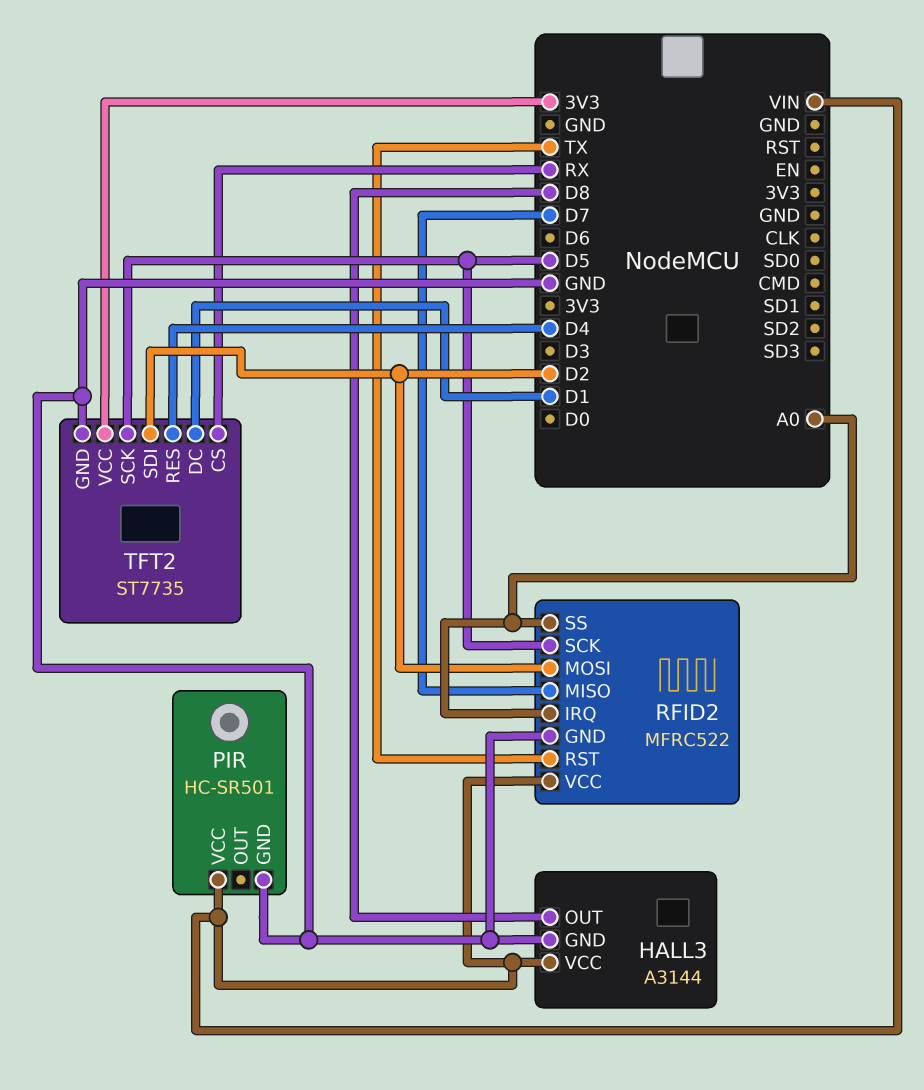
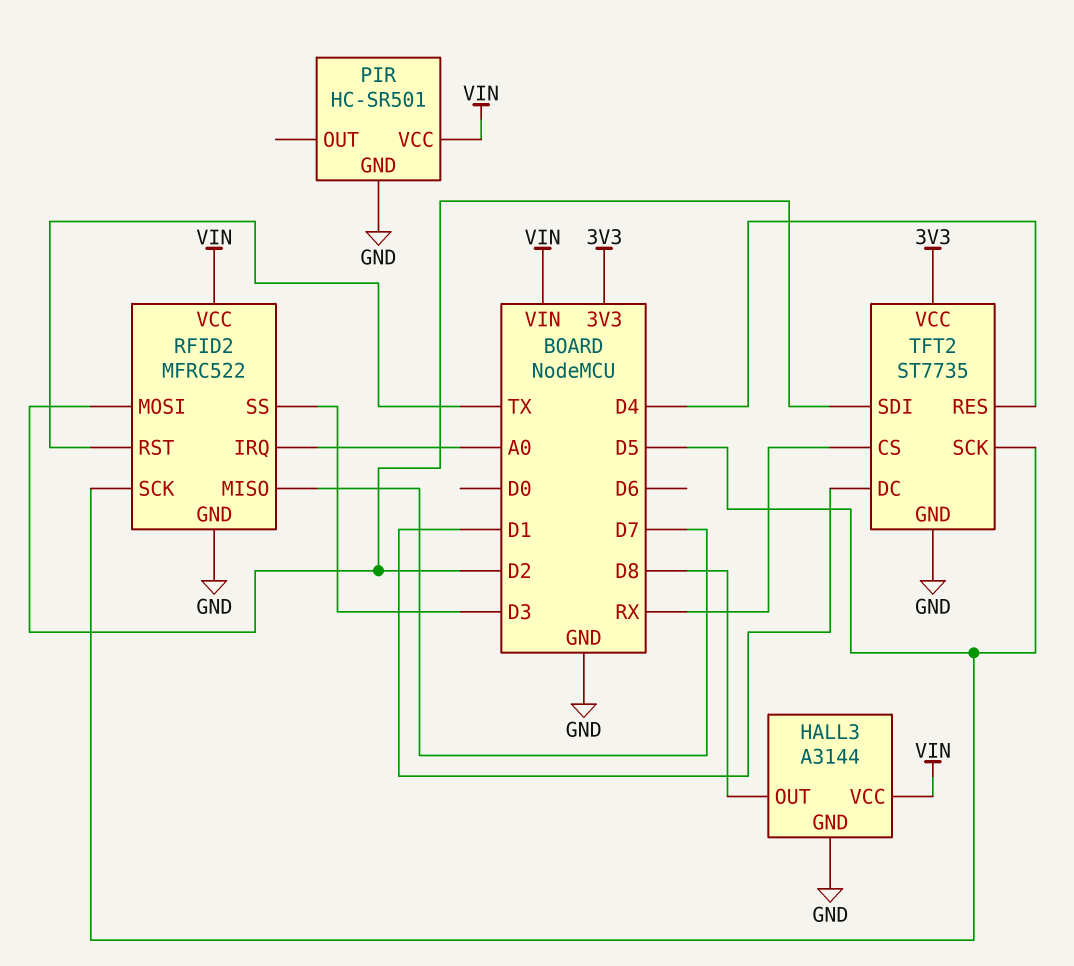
RFID2 pin SS: A0 -> D3

